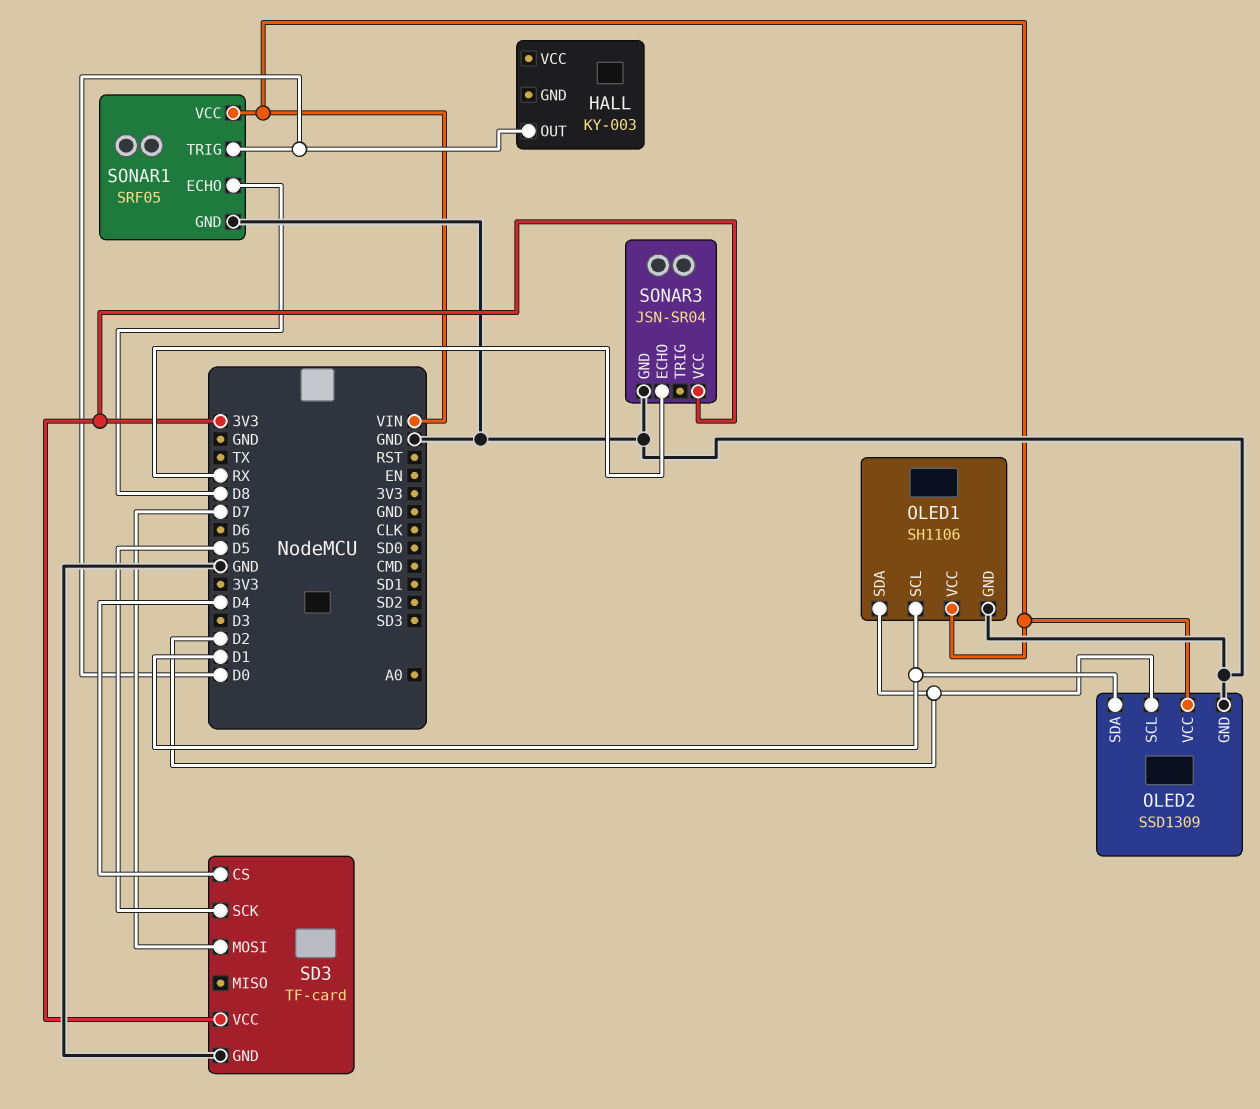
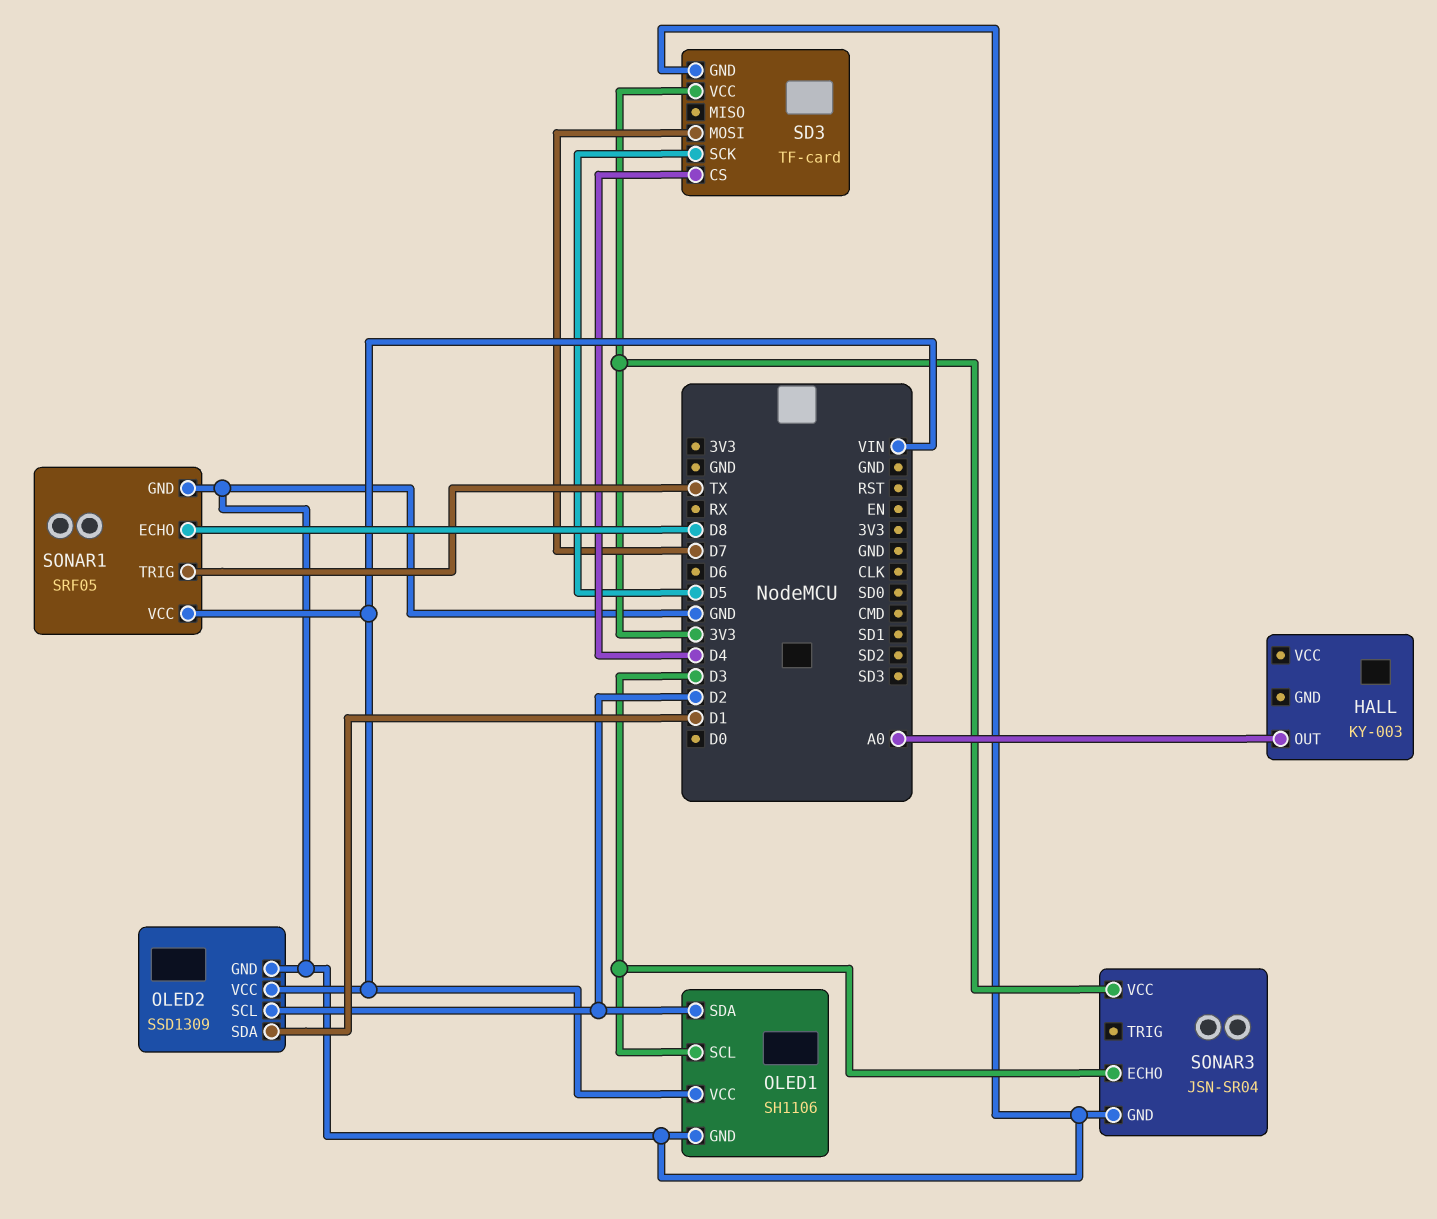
HALL pin OUT: D0 -> A0
OLED1 pin SCL: D1 -> D3
SONAR1 pin TRIG: D0 -> TX
SONAR3 pin ECHO: RX -> D3

